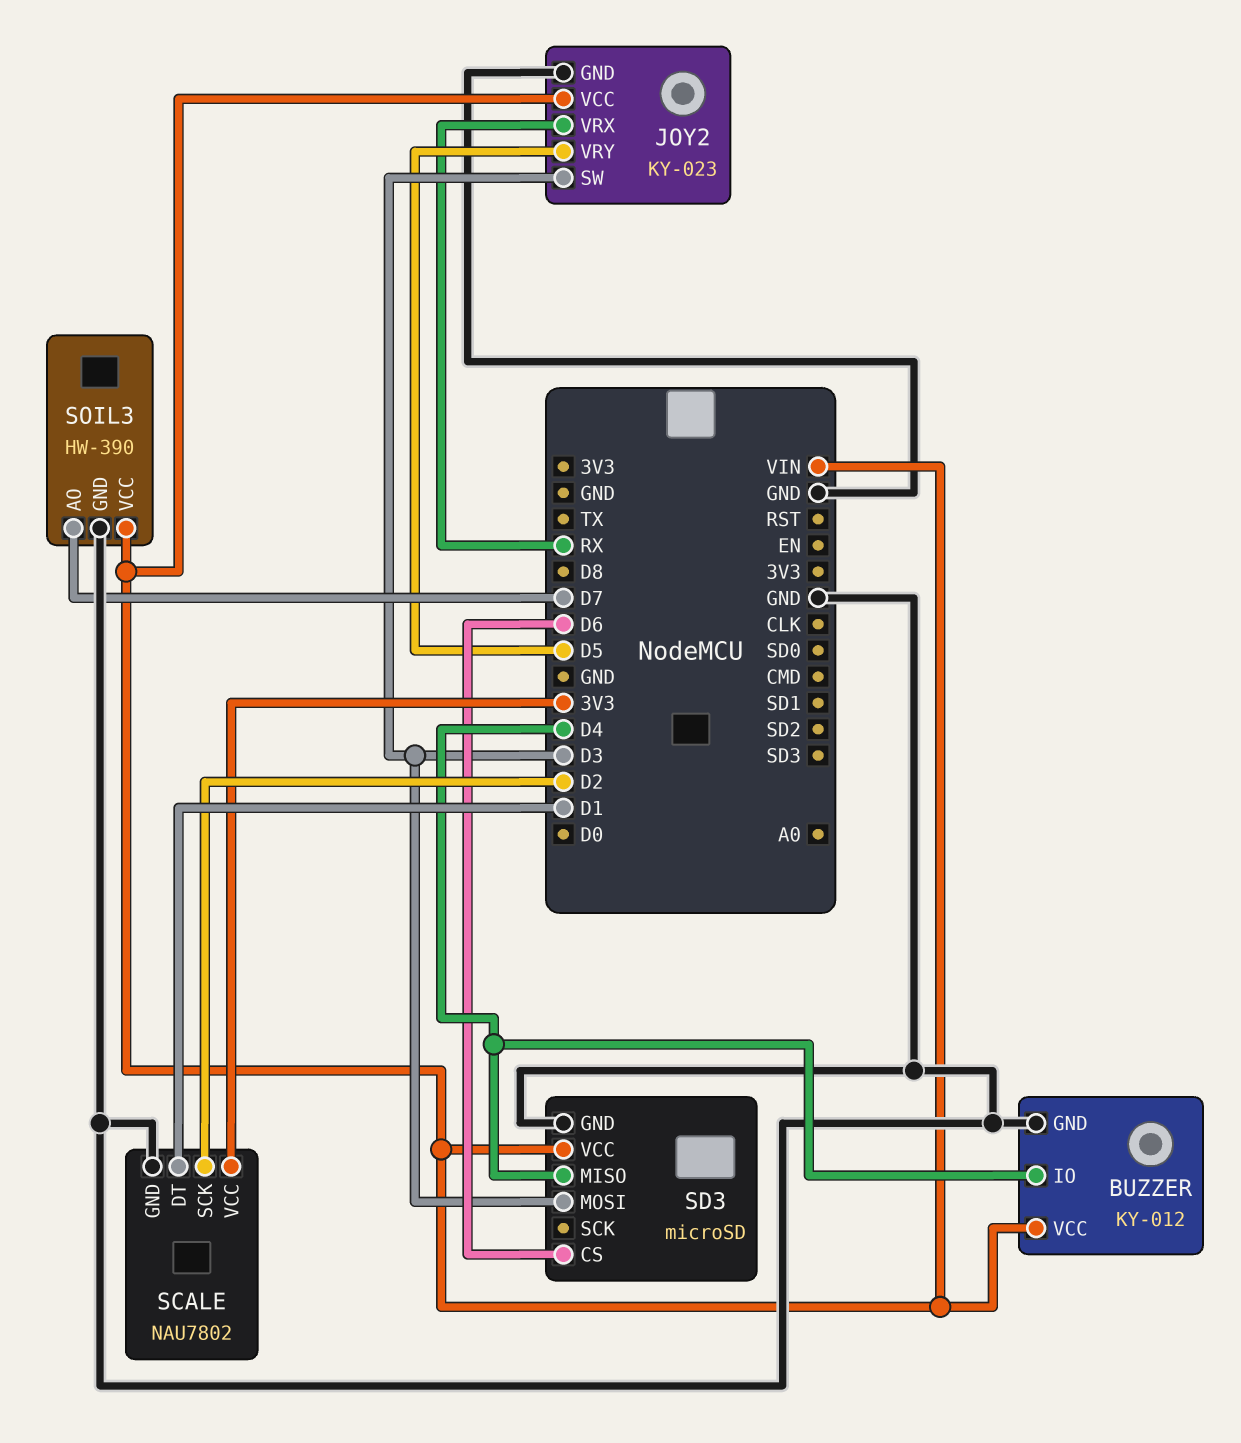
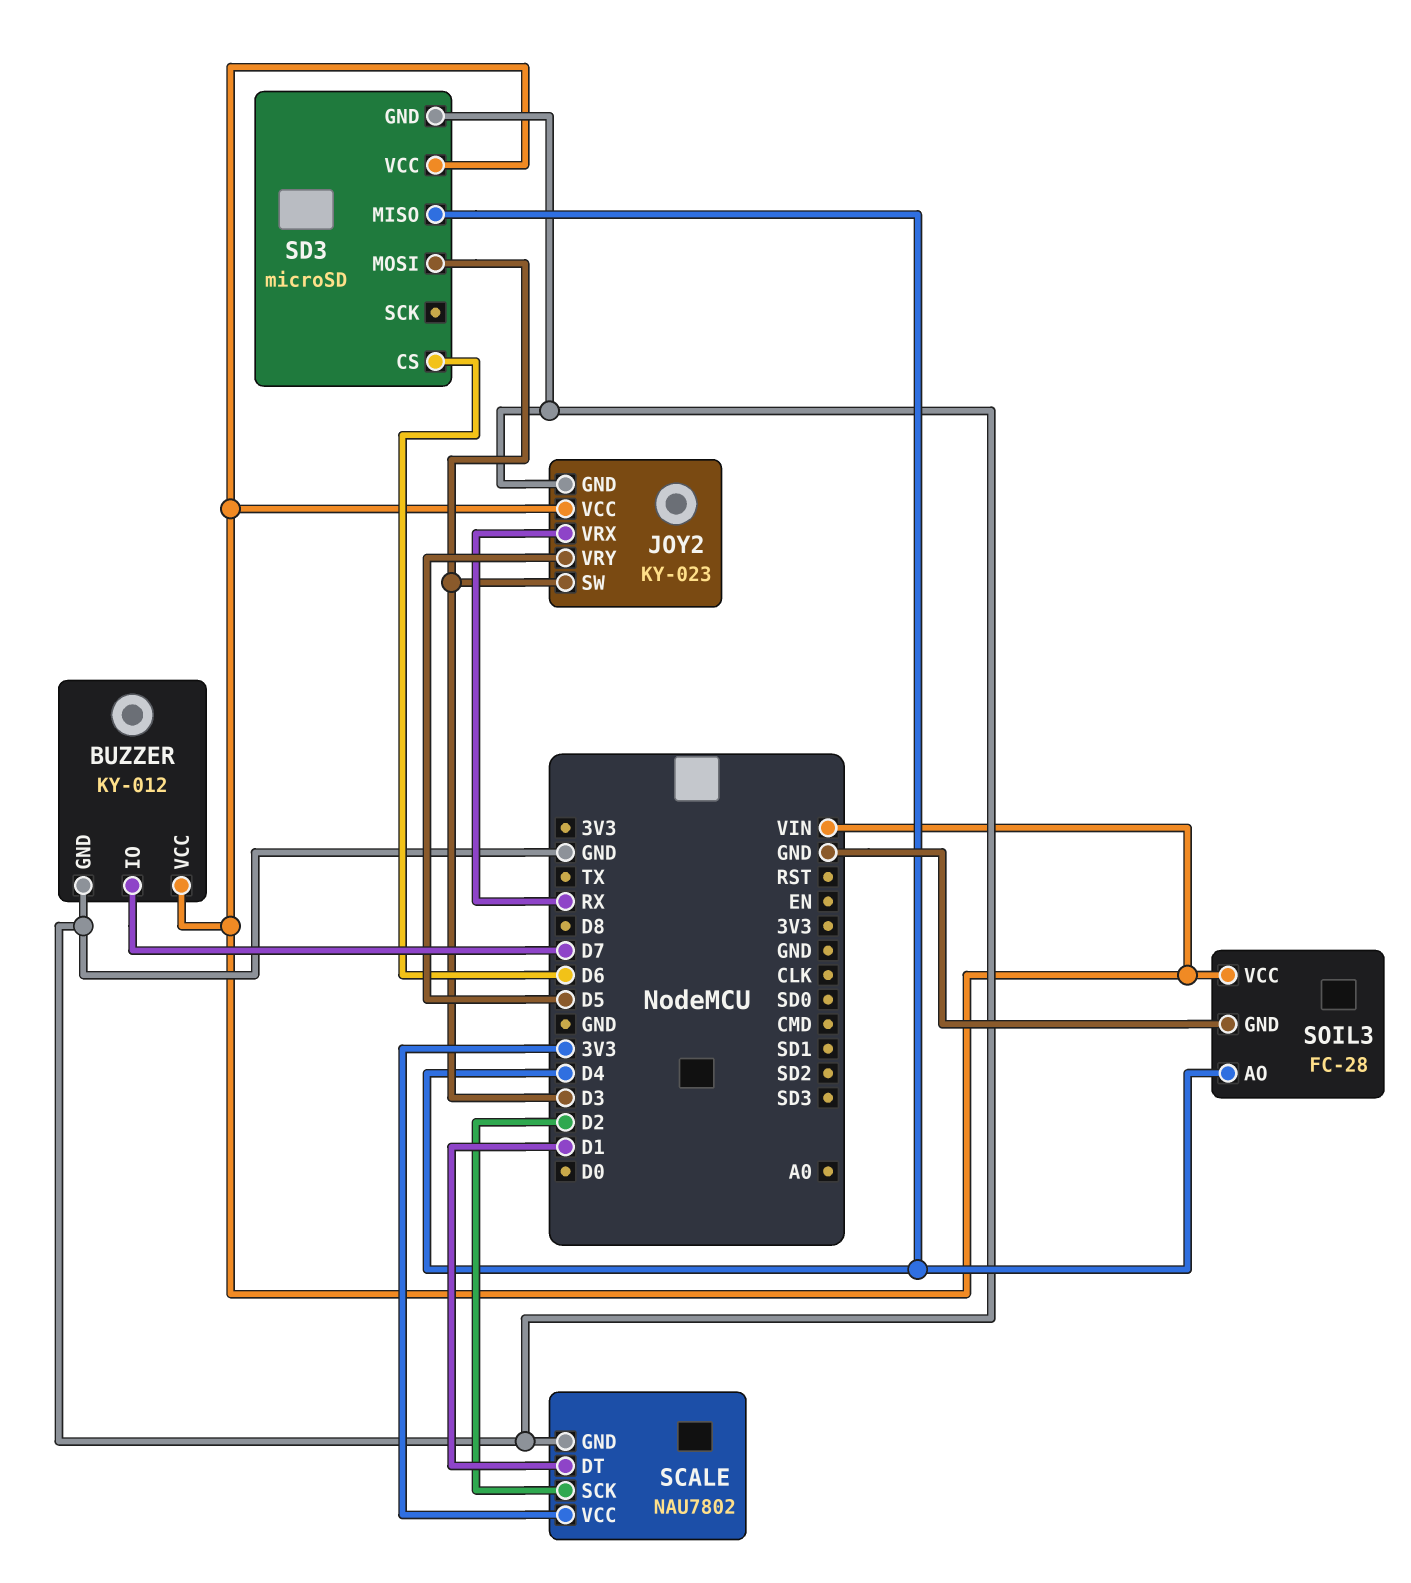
BUZZER pin IO: D4 -> D7
SOIL3: HW-390 -> FC-28
SOIL3 pin AO: D7 -> D4

